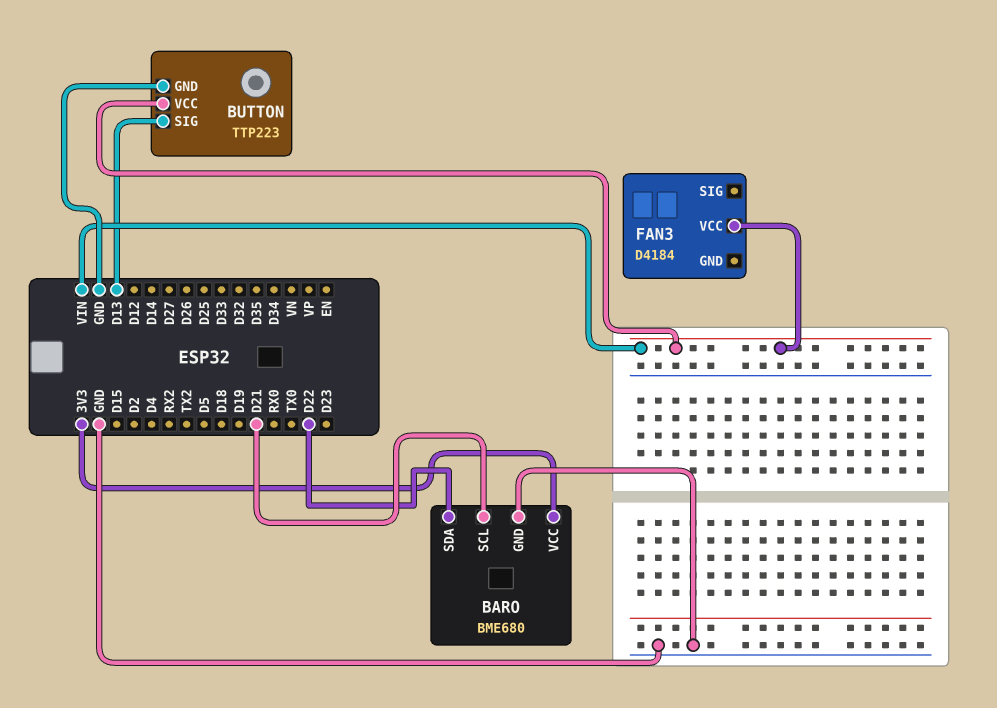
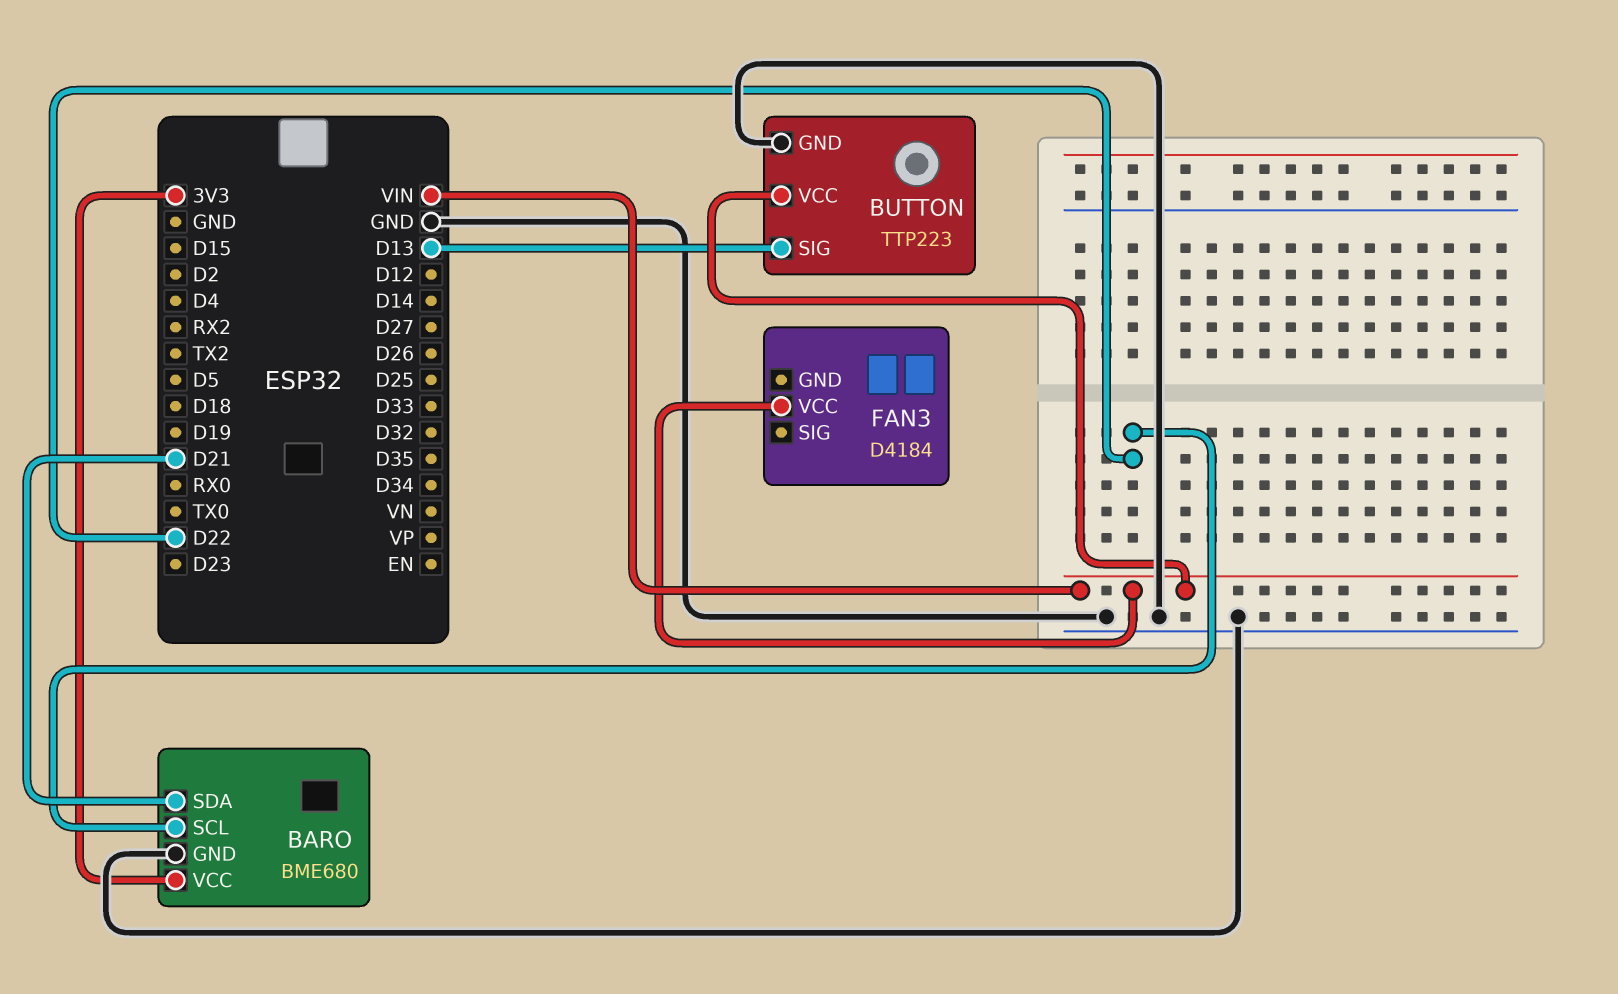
BARO pin SCL: D21 -> D22
BARO pin SDA: D22 -> D21

